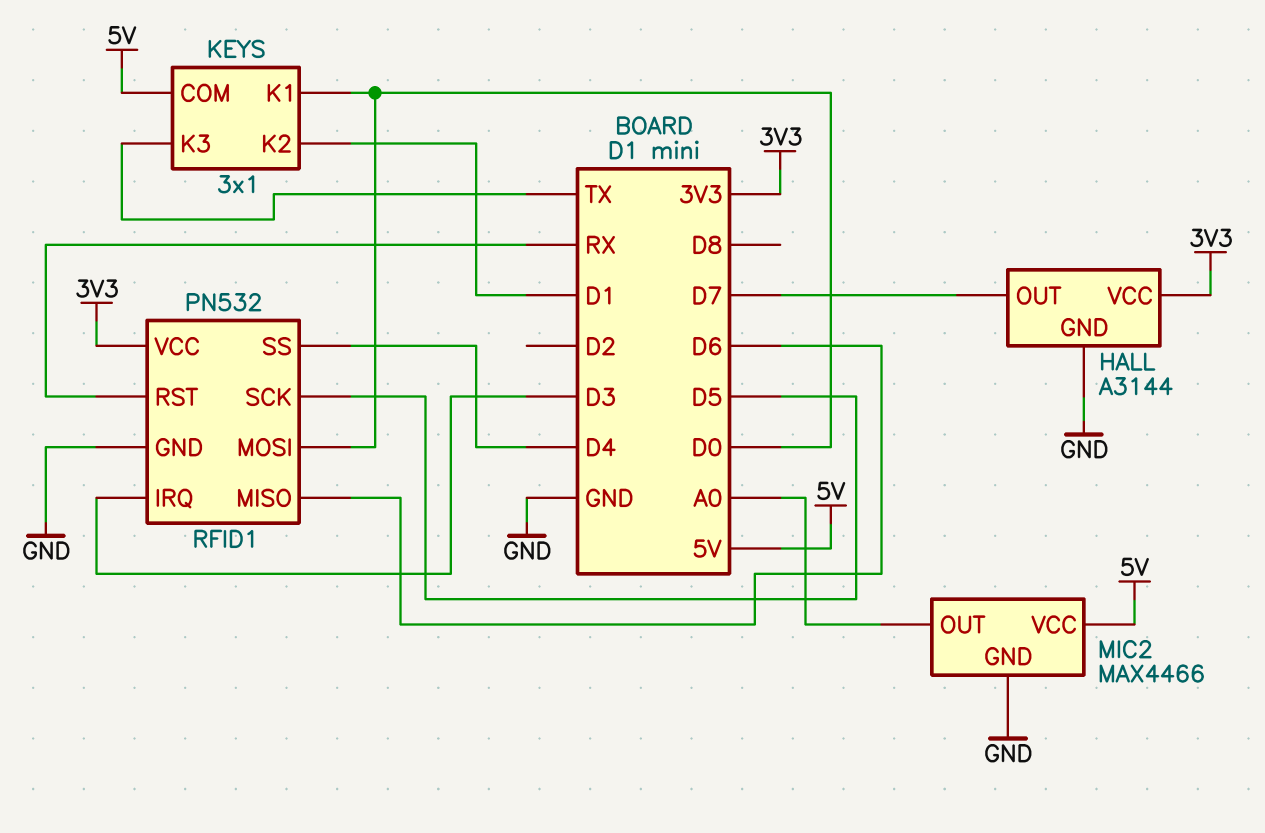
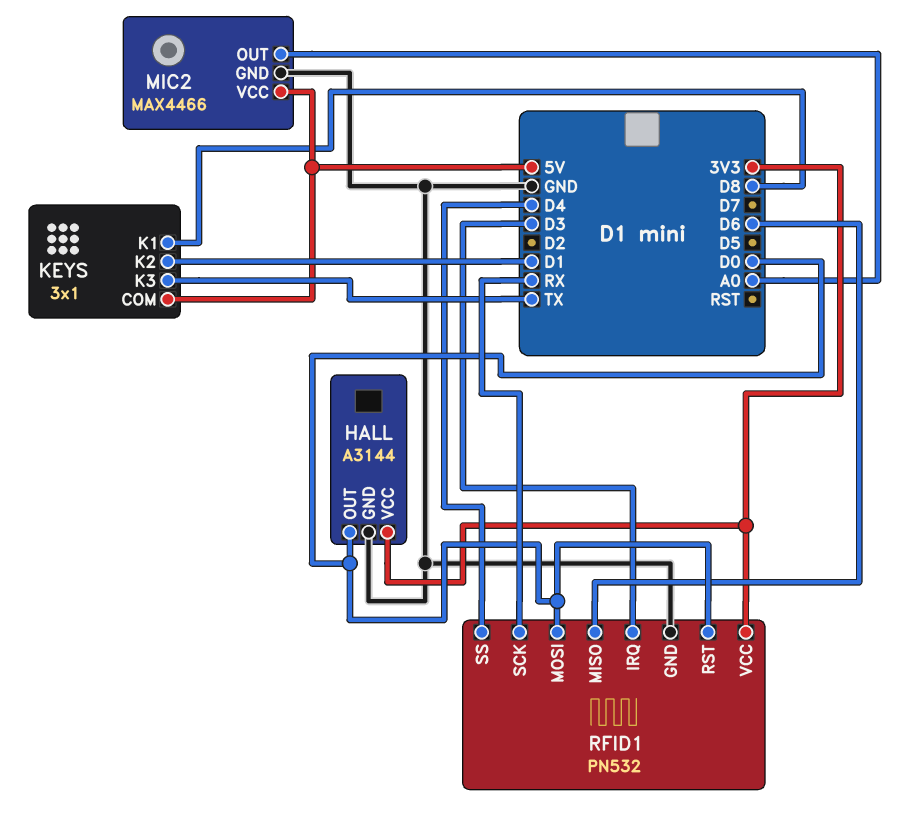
HALL pin OUT: D7 -> D0
KEYS pin K1: D0 -> D8
RFID1 pin RST: RX -> D0
RFID1 pin SCK: D5 -> RX

